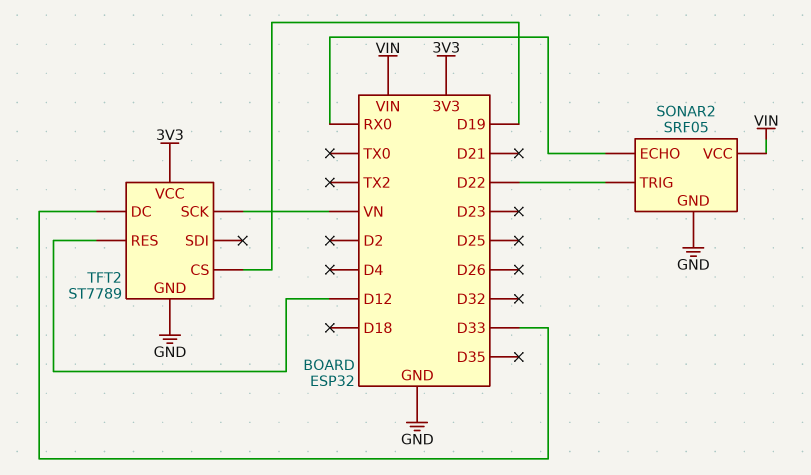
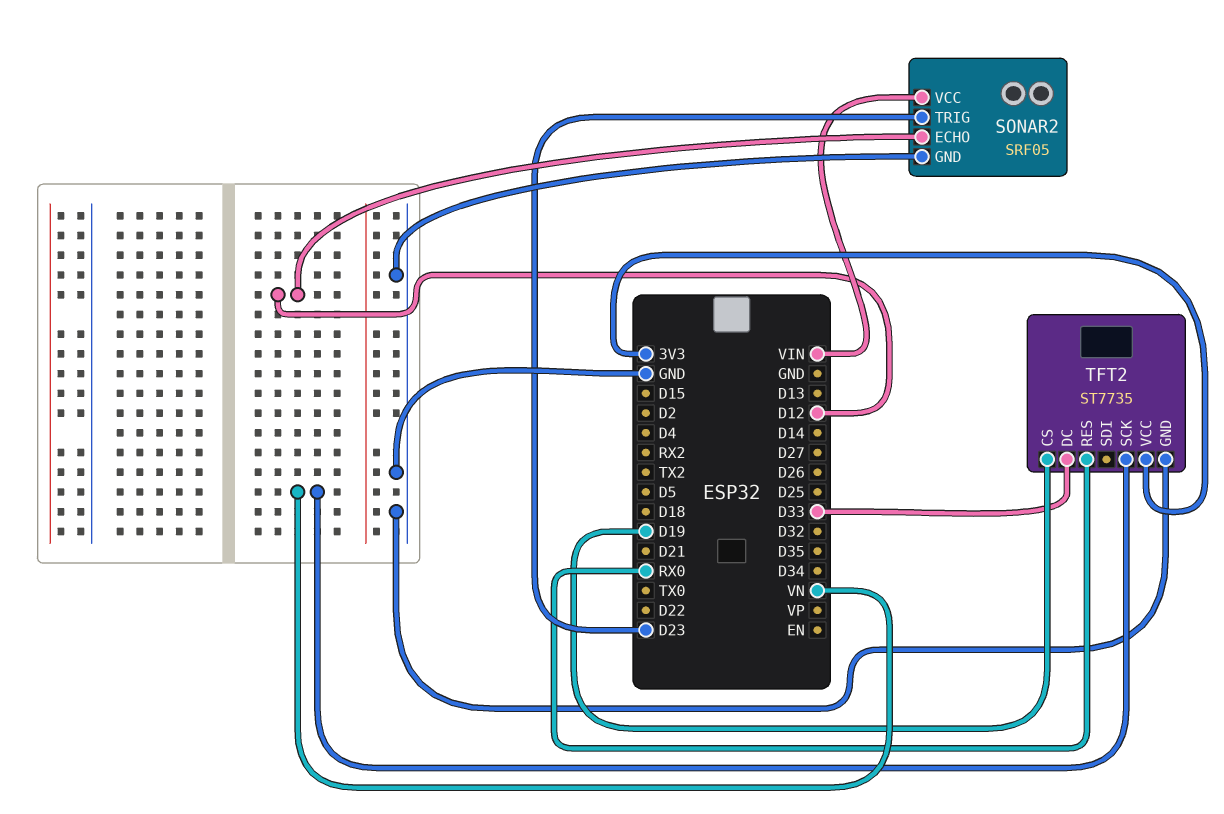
SONAR2 pin ECHO: RX0 -> D12
SONAR2 pin TRIG: D22 -> D23
TFT2: ST7789 -> ST7735
TFT2 pin RES: D12 -> RX0

